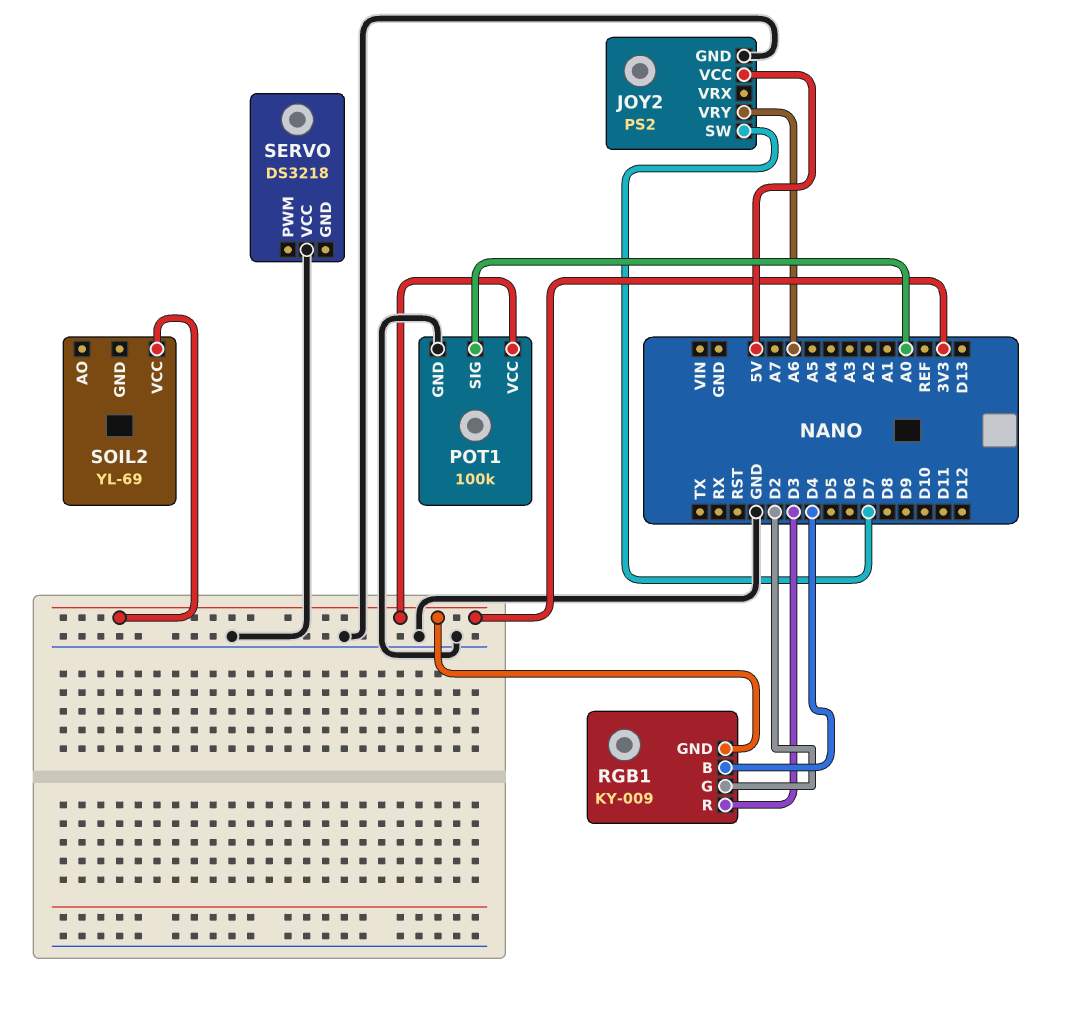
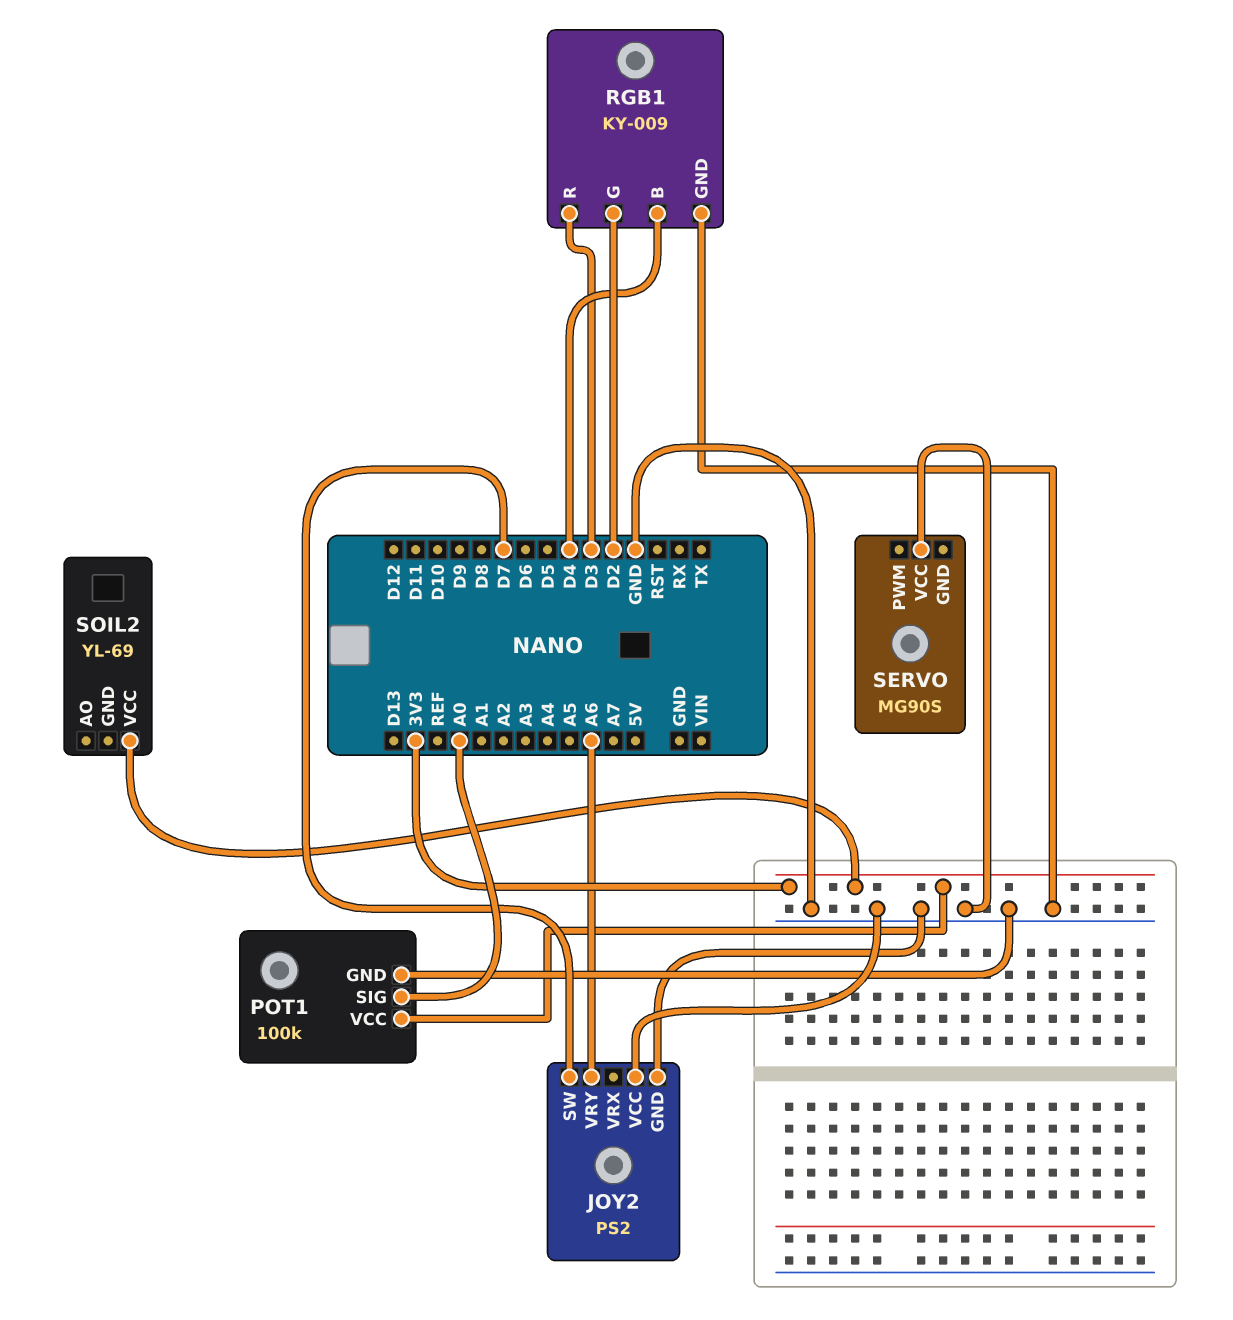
JOY2 pin VCC: 5V -> GND
RGB1 pin GND: 3V3 -> GND
SERVO: DS3218 -> MG90S

